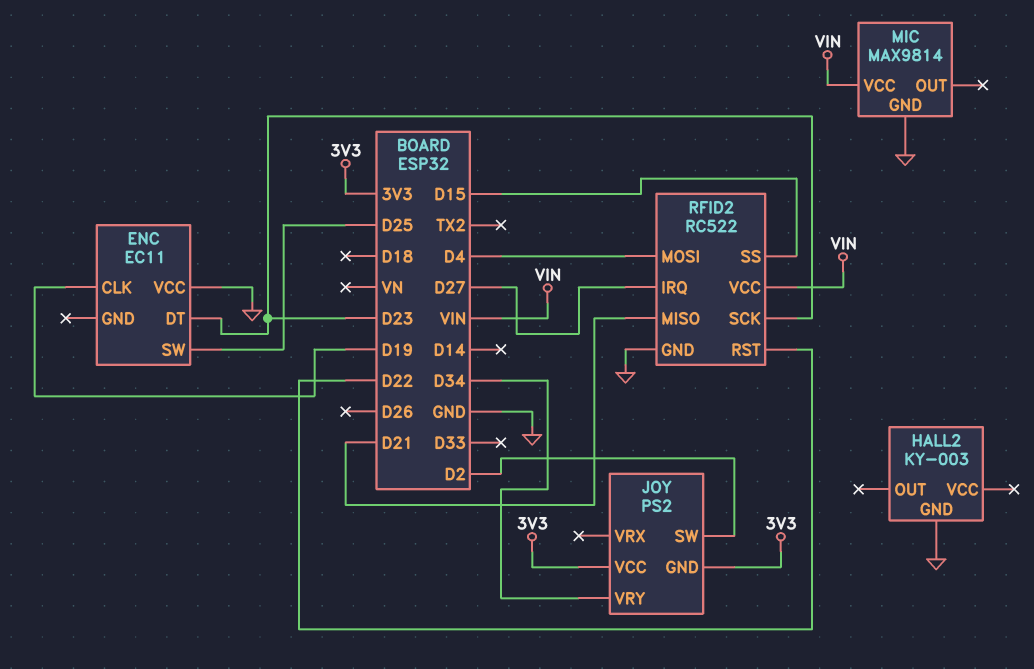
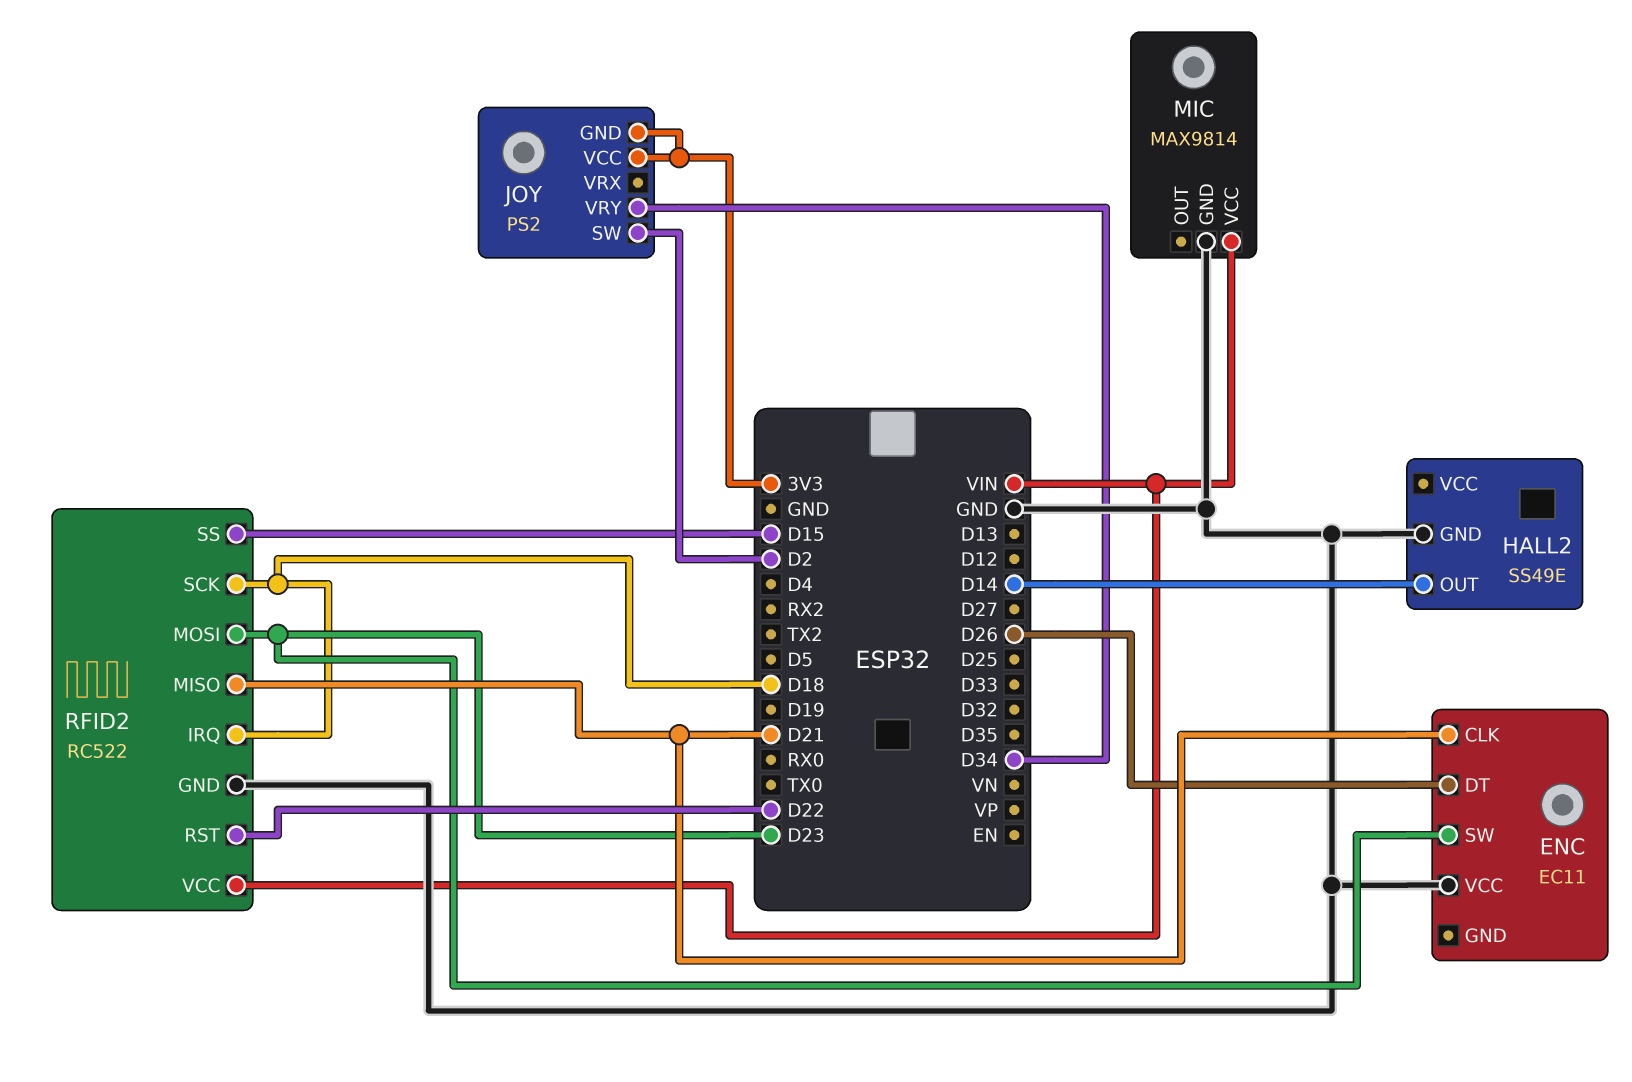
ENC pin CLK: D19 -> D21
ENC pin DT: D23 -> D26
ENC pin SW: D25 -> D23
HALL2: KY-003 -> SS49E
HALL2 pin OUT: none -> D14
RFID2 pin IRQ: D27 -> D18
RFID2 pin MOSI: D4 -> D23
RFID2 pin SCK: D23 -> D18

